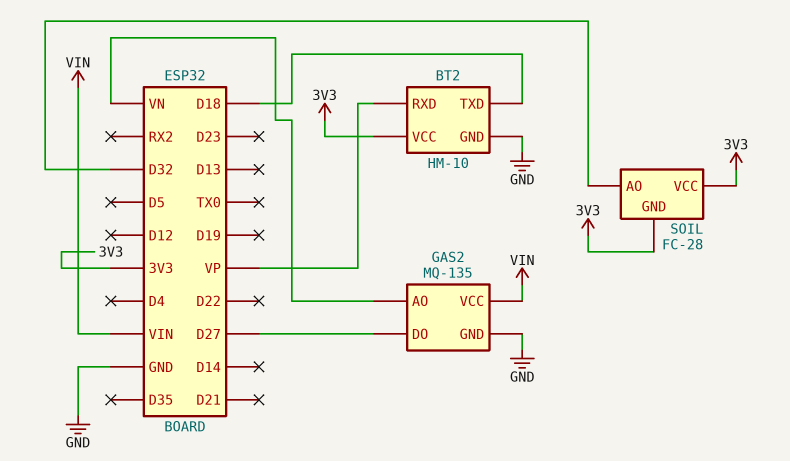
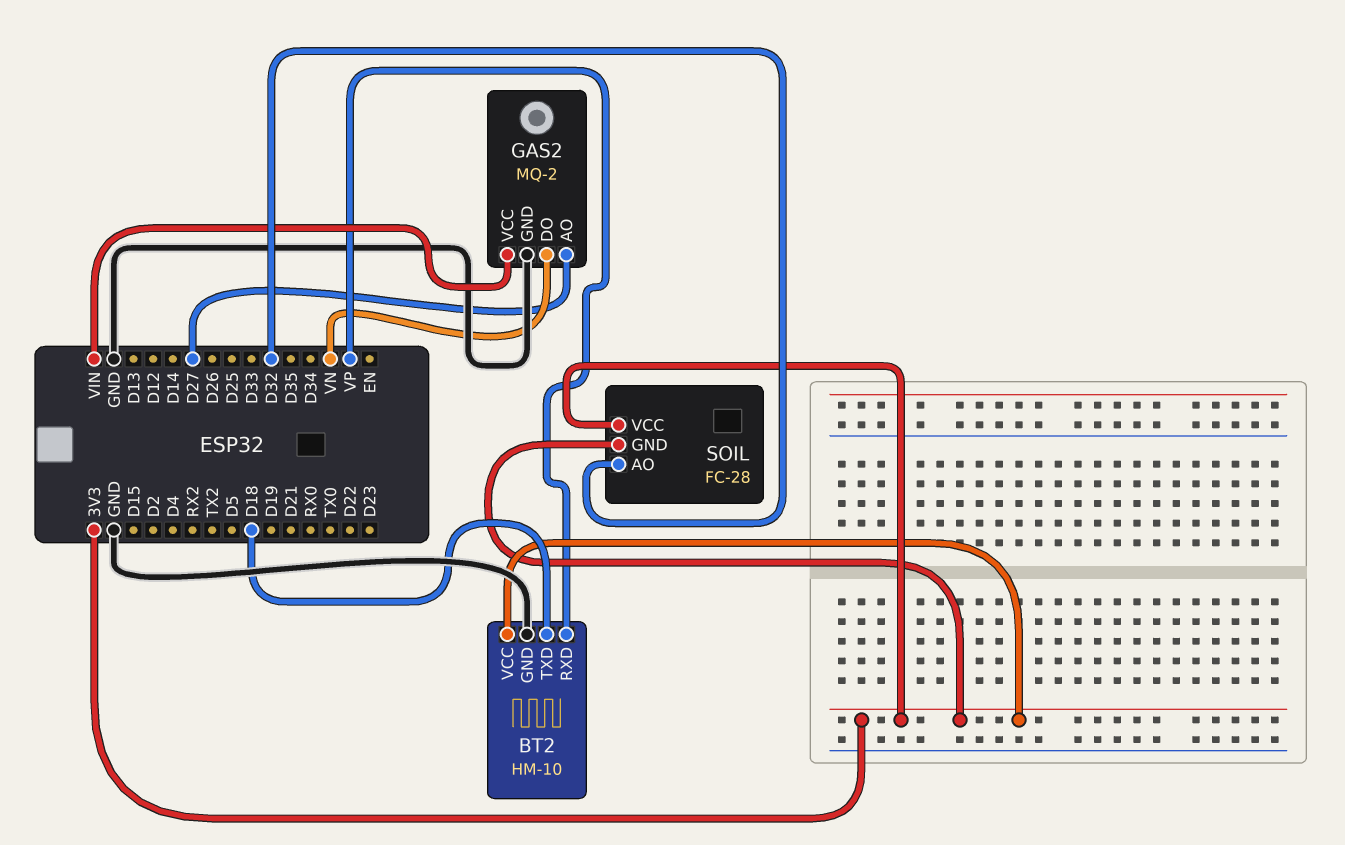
GAS2: MQ-135 -> MQ-2
GAS2 pin AO: VN -> D27
GAS2 pin DO: D27 -> VN

